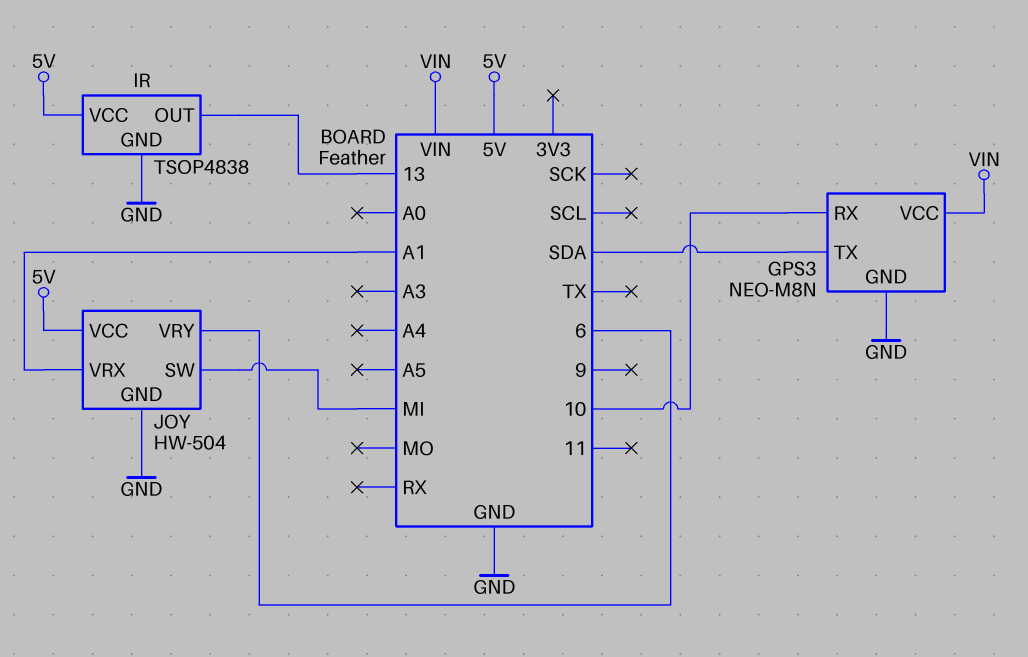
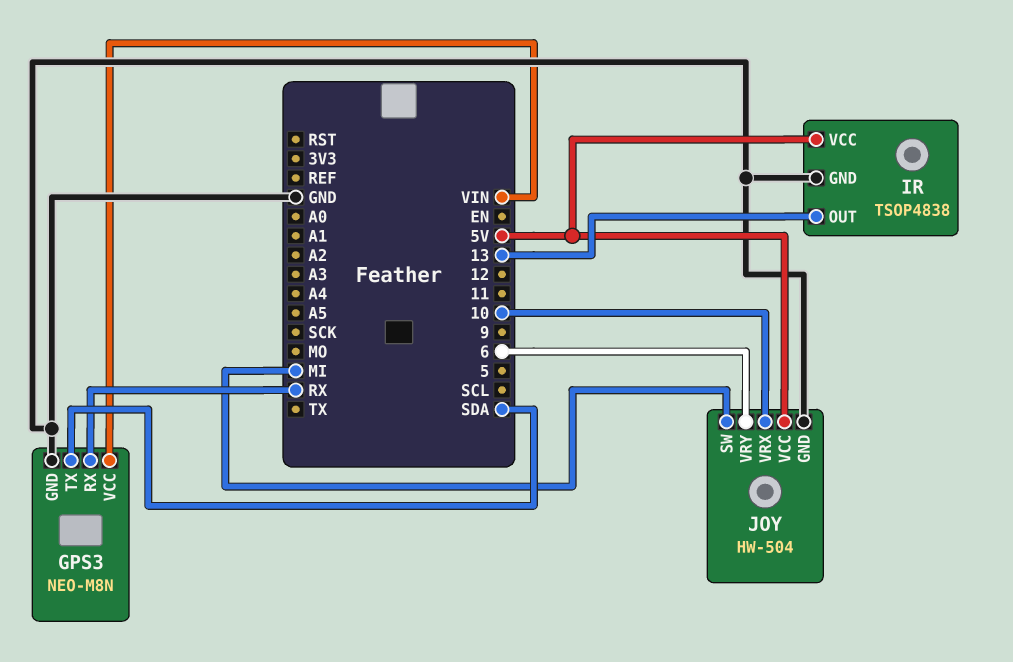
GPS3 pin RX: 10 -> RX
JOY pin VRX: A1 -> 10

